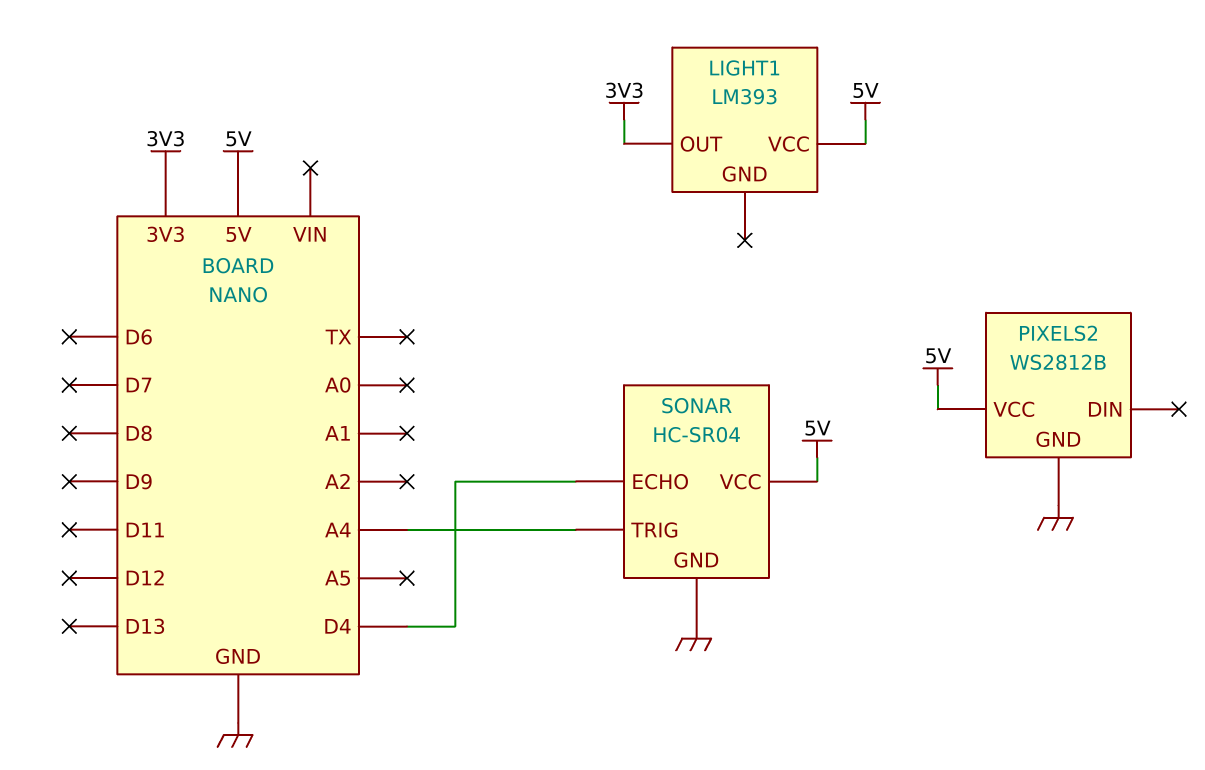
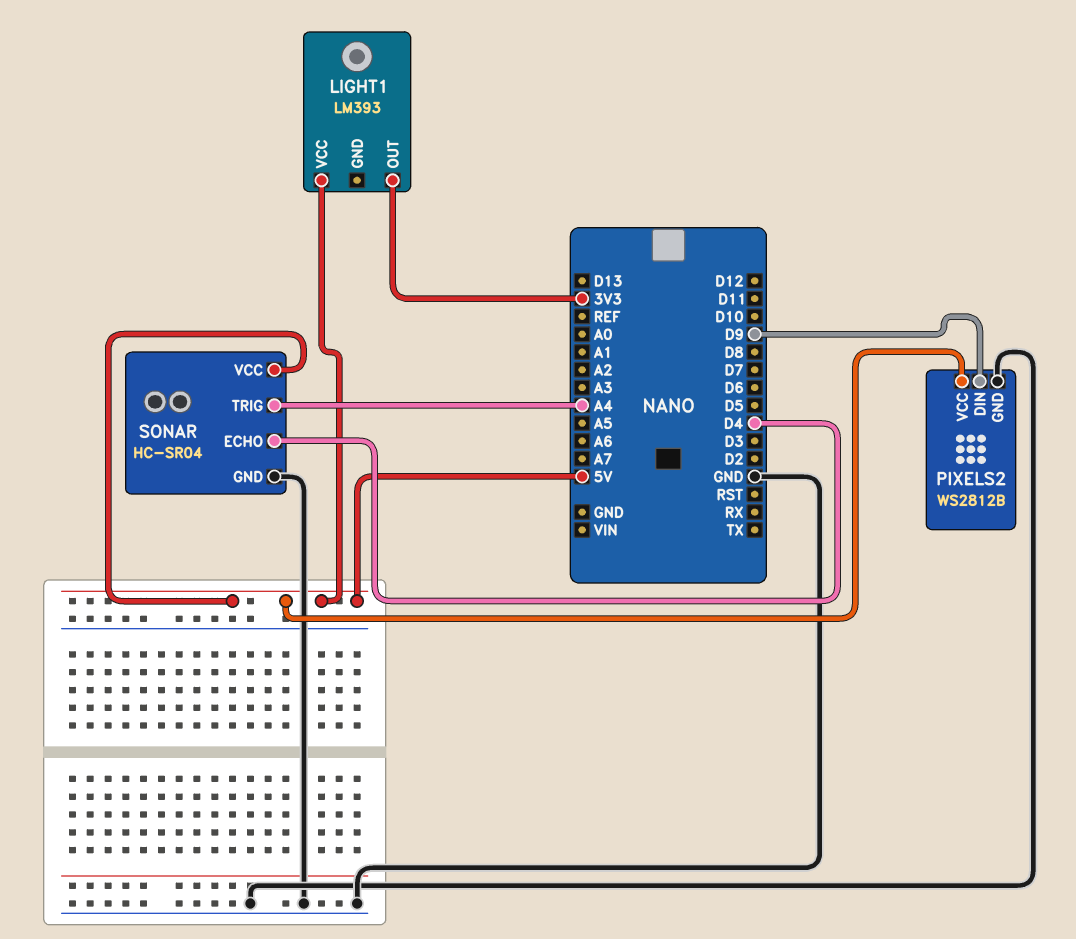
PIXELS2 pin DIN: none -> D9

